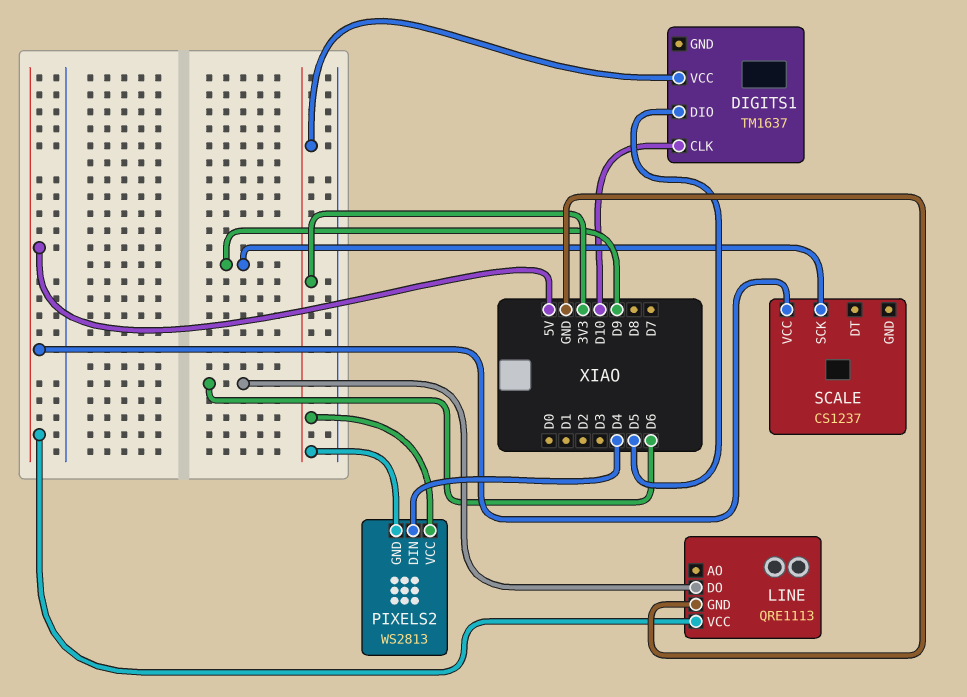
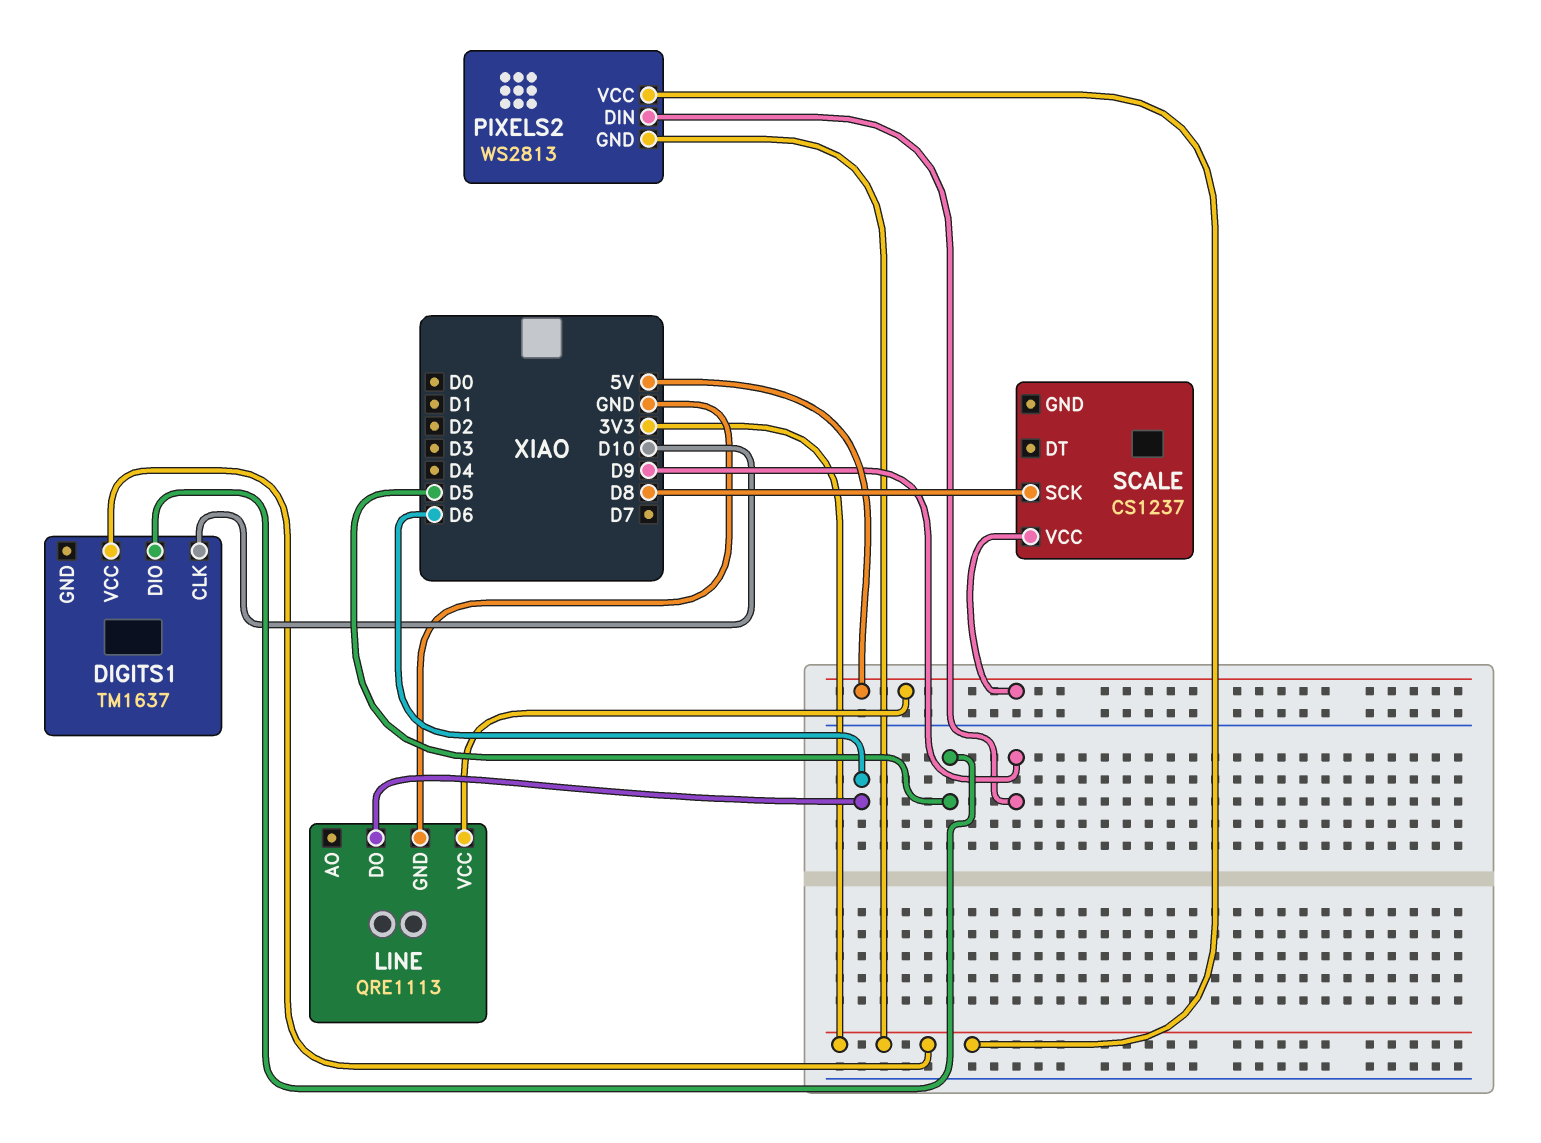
PIXELS2 pin DIN: D4 -> D9
SCALE pin SCK: D9 -> D8

